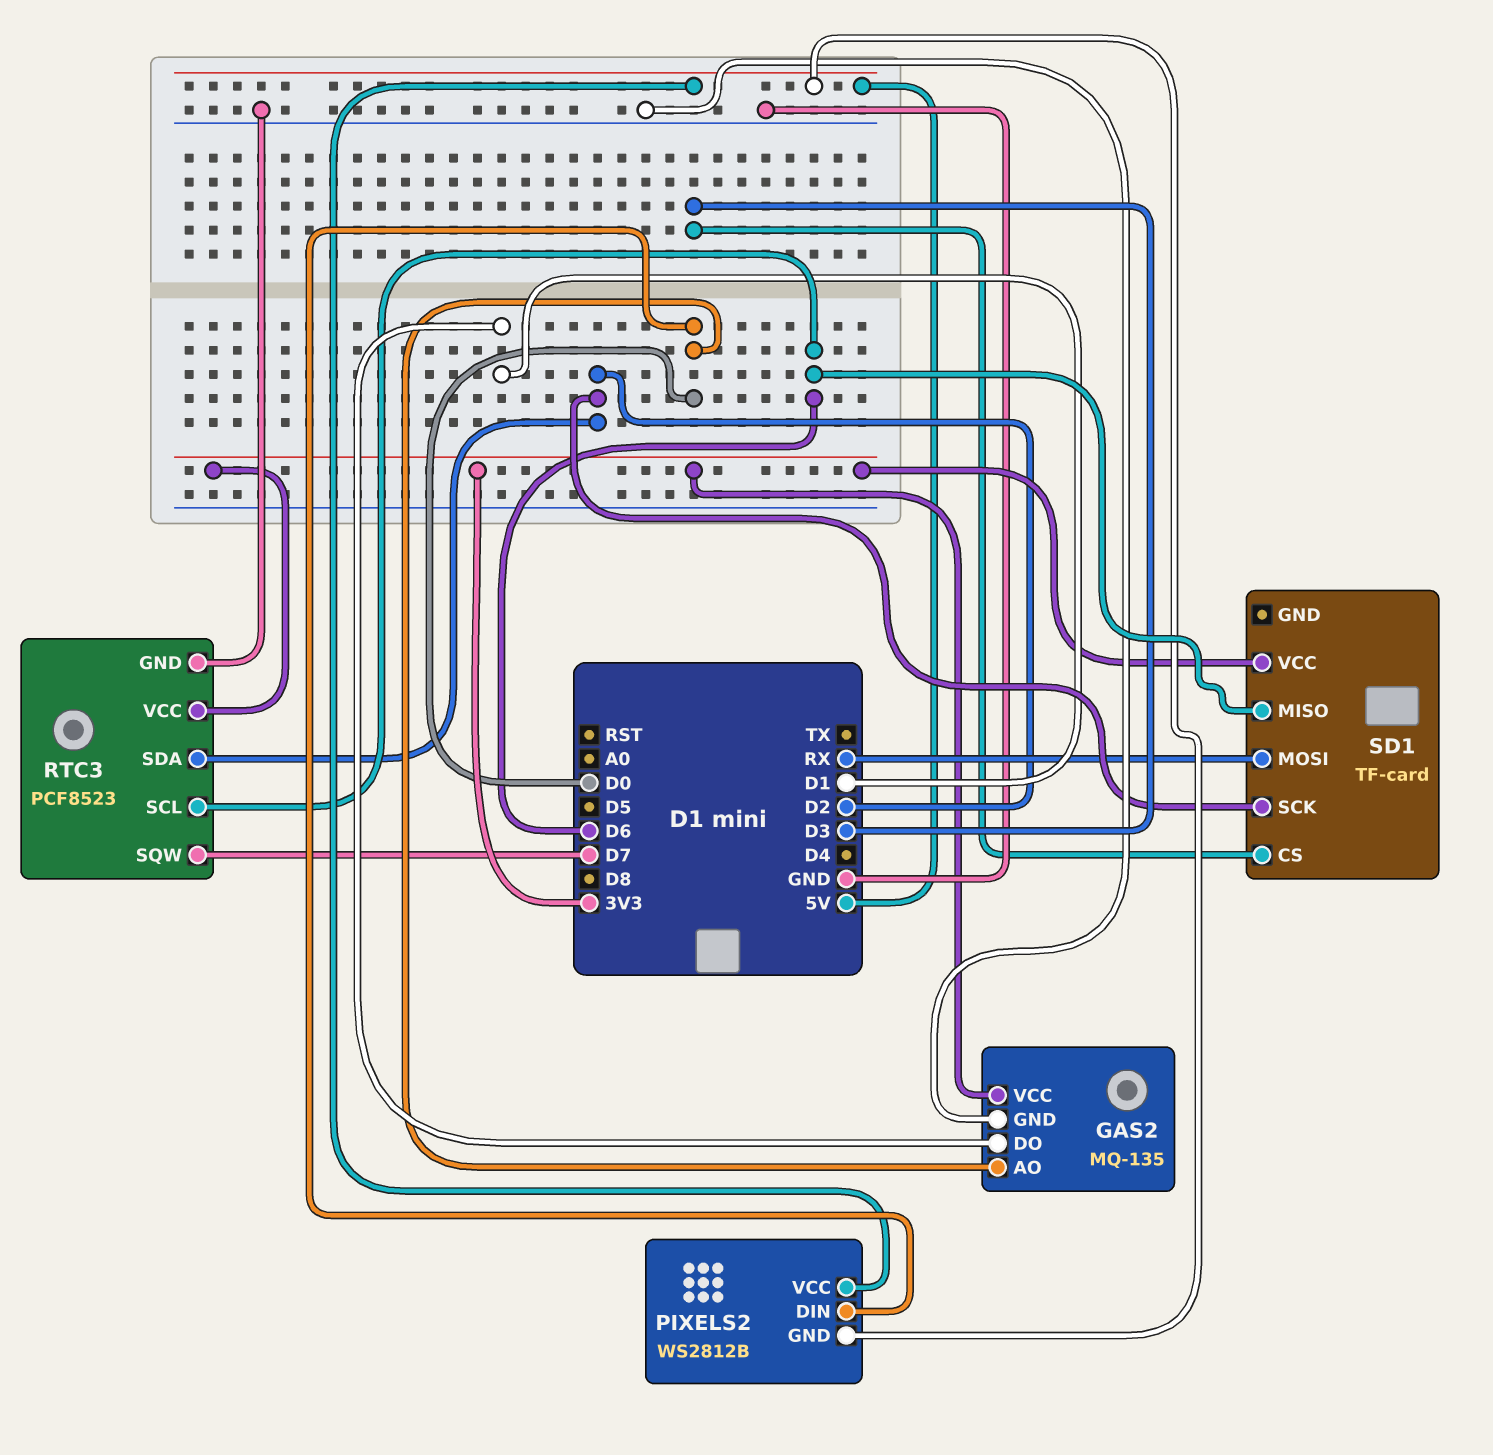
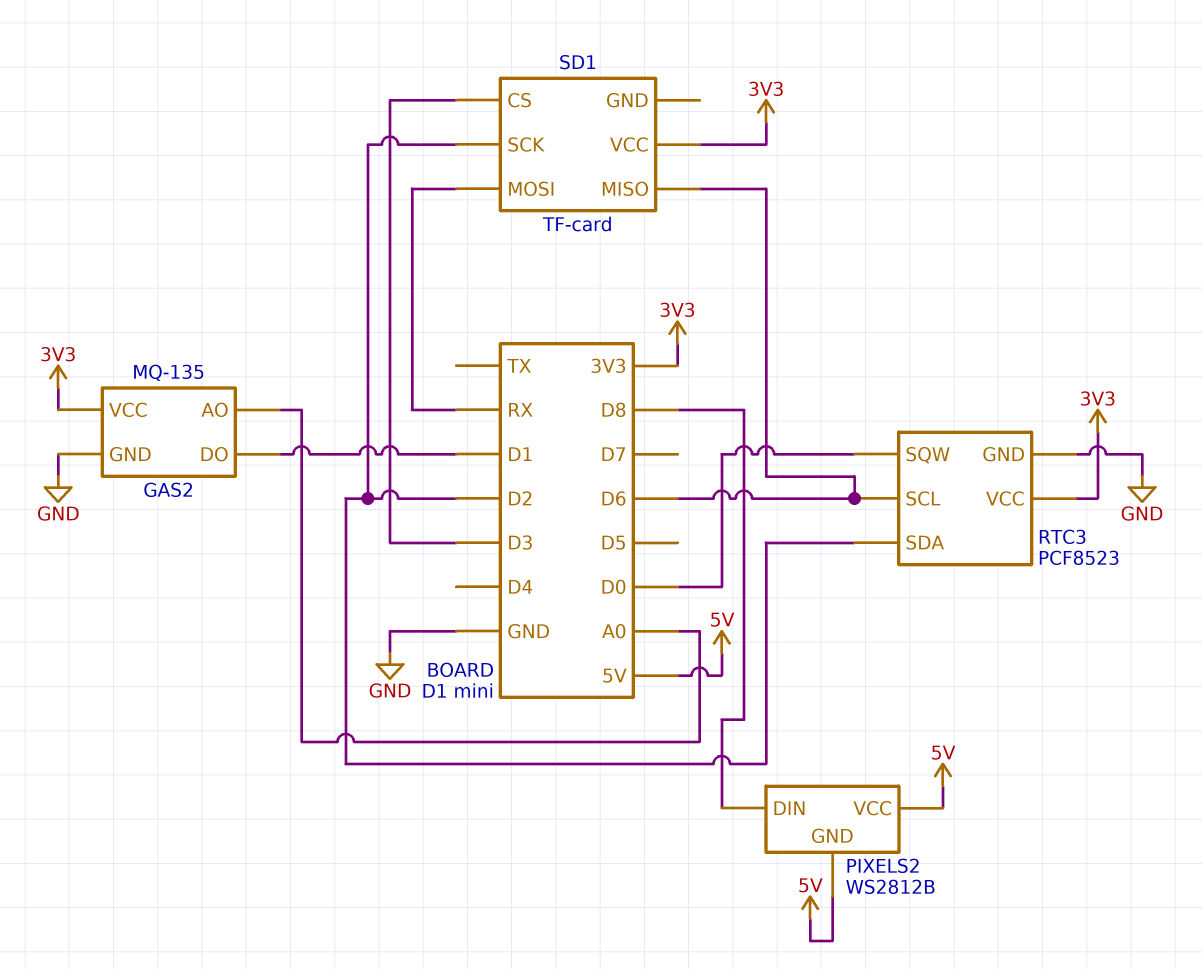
GAS2 pin AO: D0 -> A0
PIXELS2 pin DIN: D0 -> D8
RTC3 pin SQW: D7 -> D0

